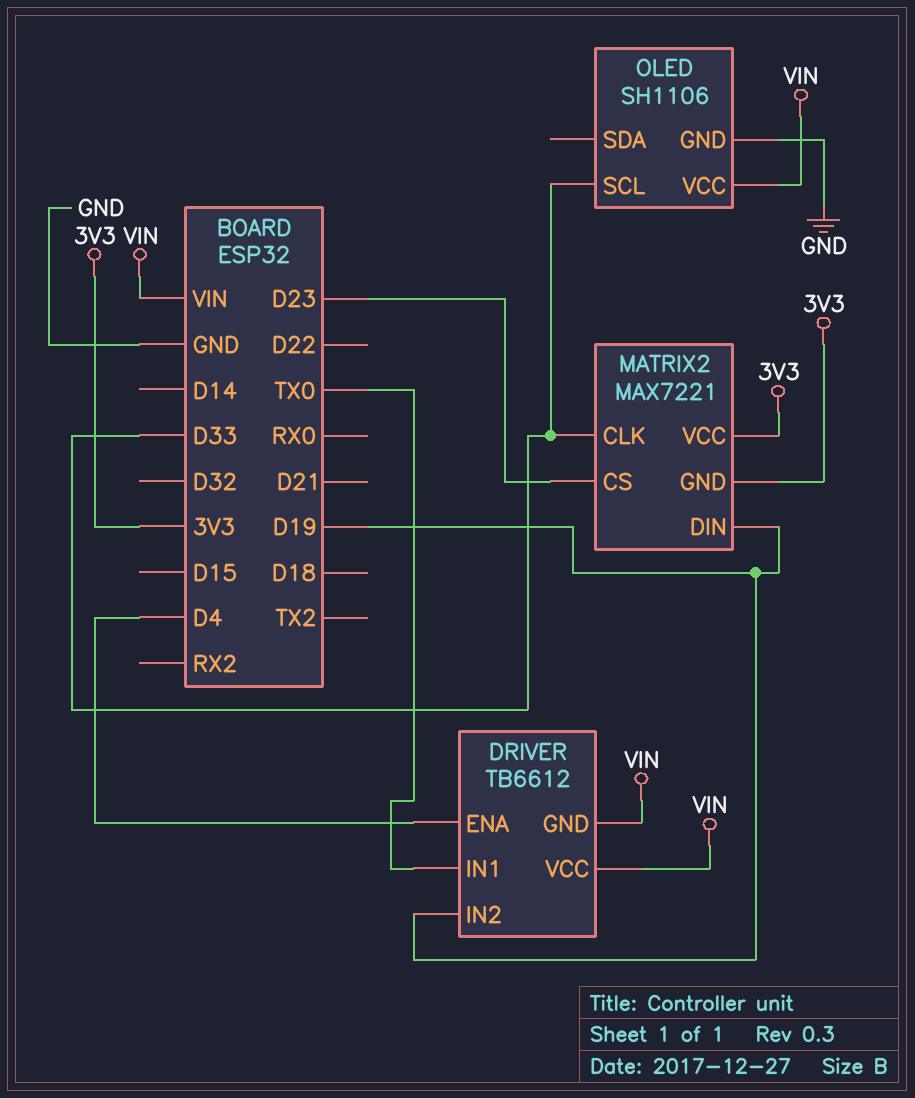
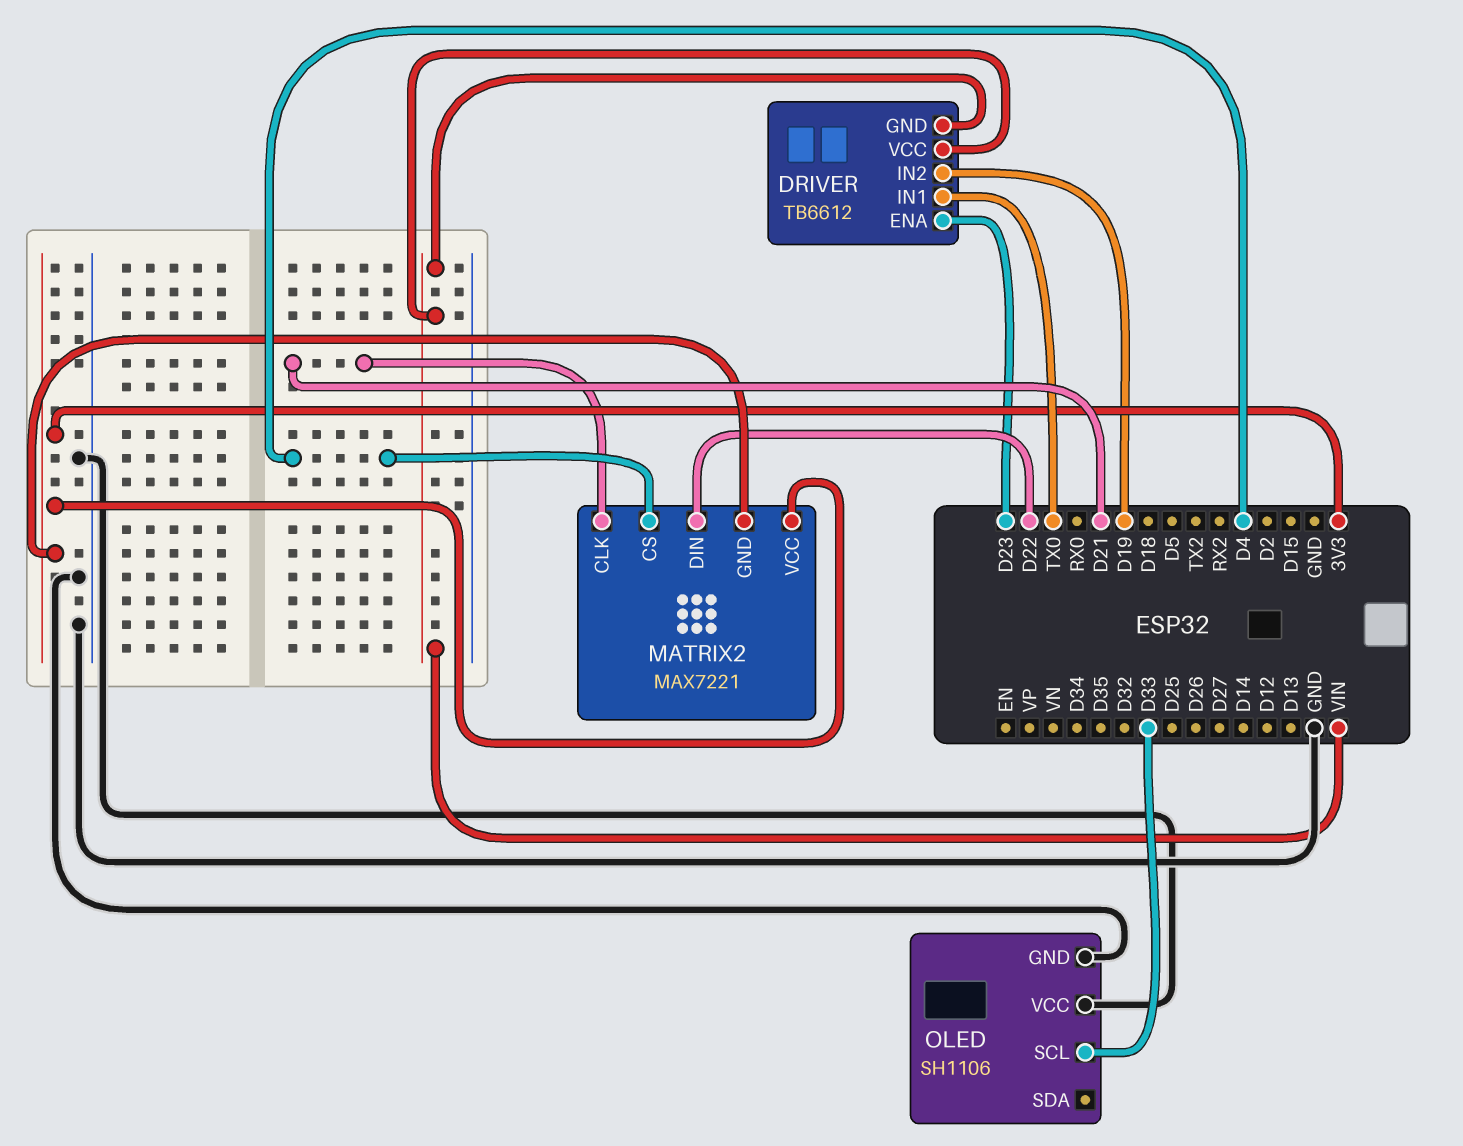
DRIVER pin ENA: D4 -> D23
MATRIX2 pin CLK: D33 -> D21
MATRIX2 pin CS: D23 -> D4
MATRIX2 pin DIN: D19 -> D22
OLED pin VCC: VIN -> GND

